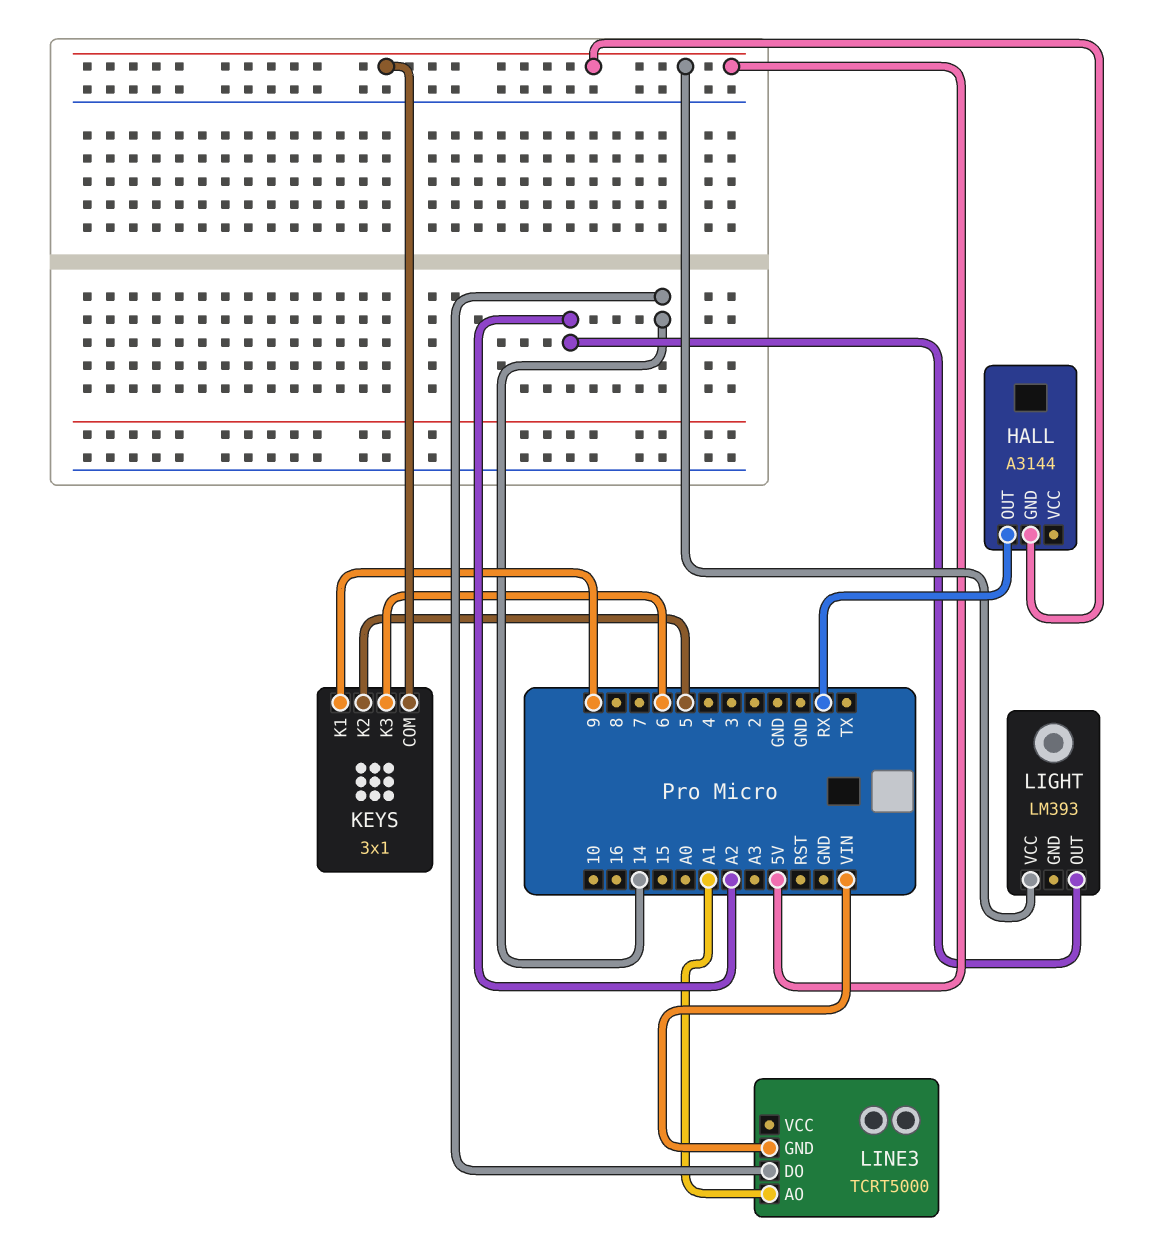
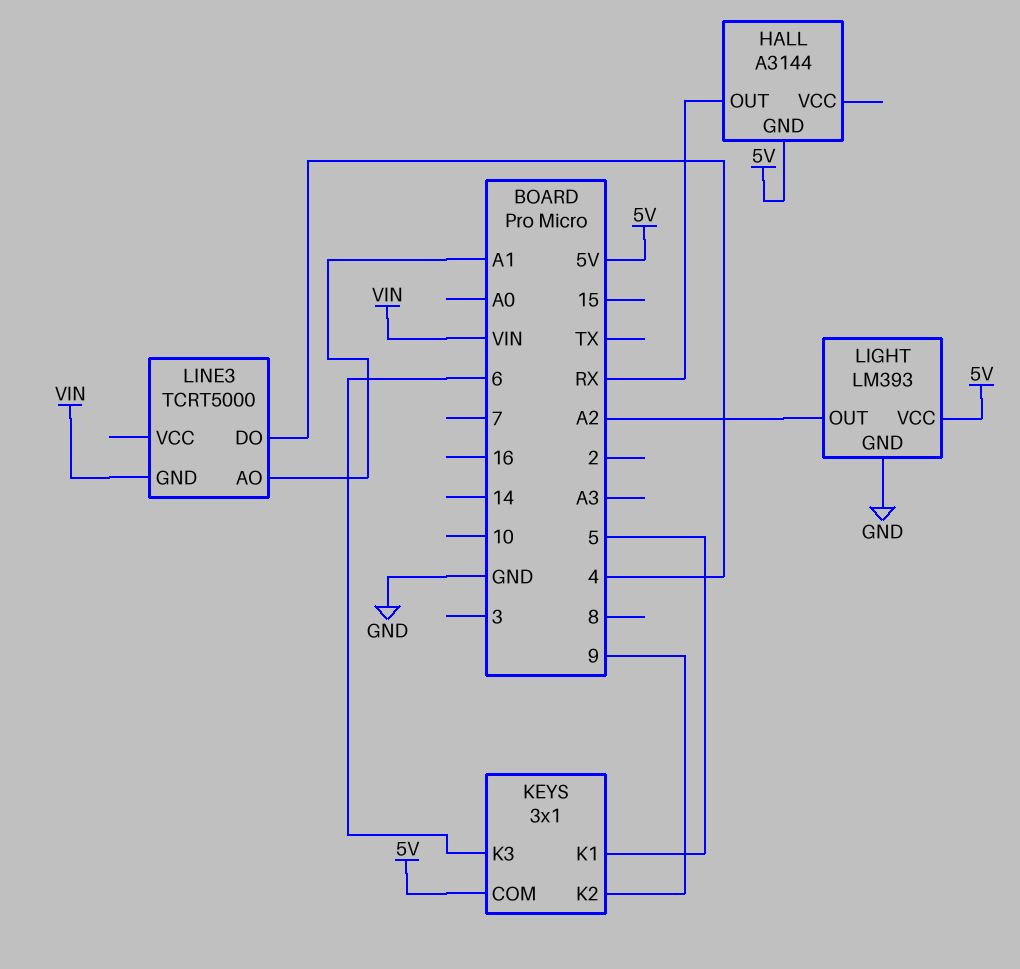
KEYS pin K1: 9 -> 5
KEYS pin K2: 5 -> 9
LIGHT pin GND: none -> GND
LINE3 pin DO: 14 -> 4

